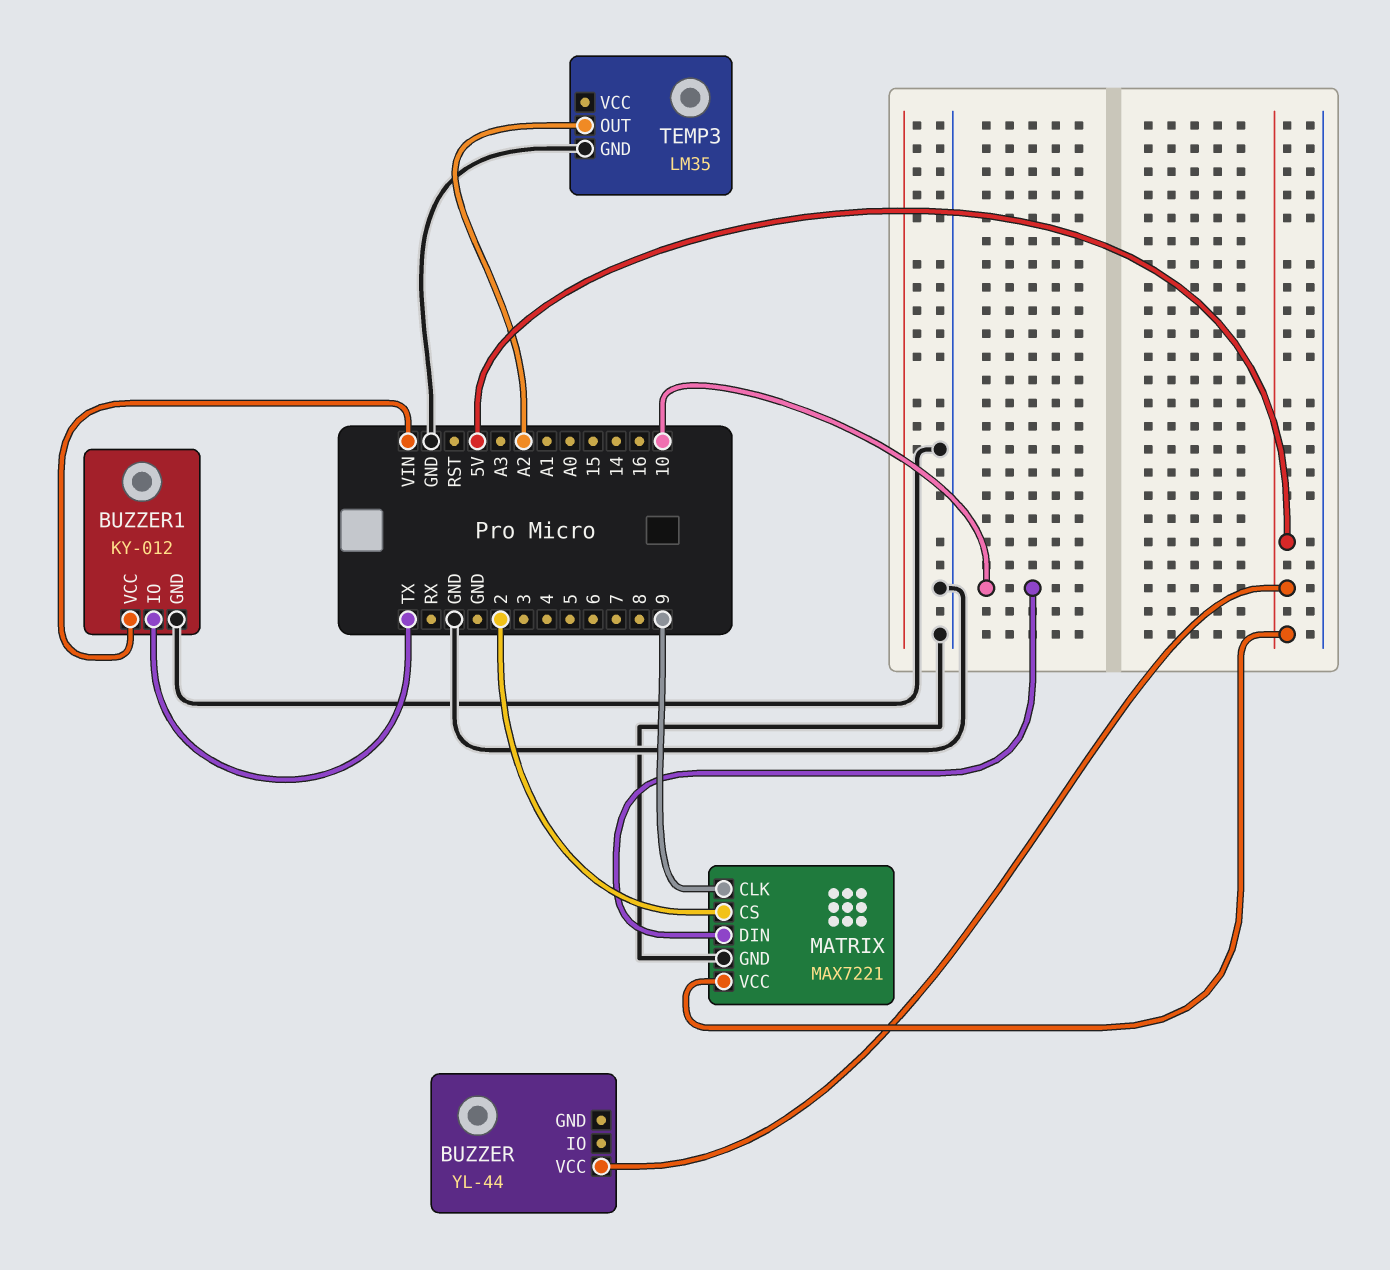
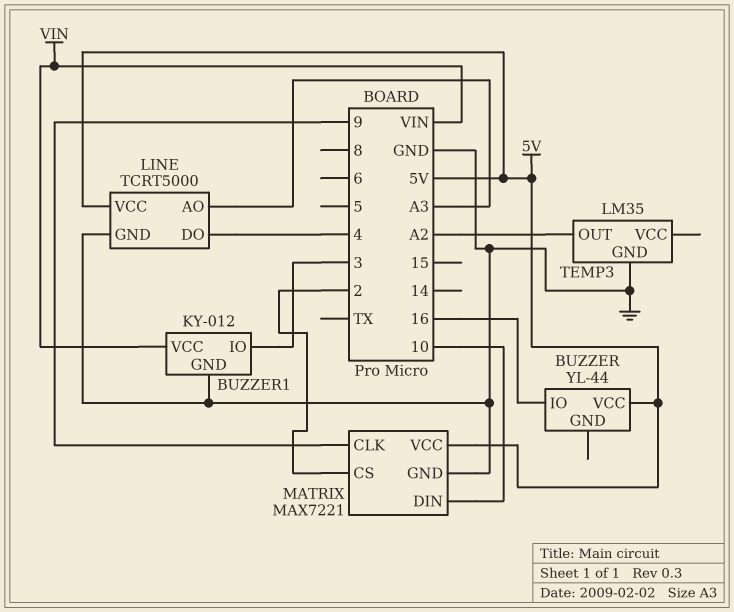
BUZZER pin IO: none -> 16
BUZZER1 pin IO: TX -> 3
LINE: none -> TCRT5000
LINE pin AO: none -> A3
LINE pin DO: none -> 4
LINE pin GND: none -> GND
LINE pin VCC: none -> 5V

